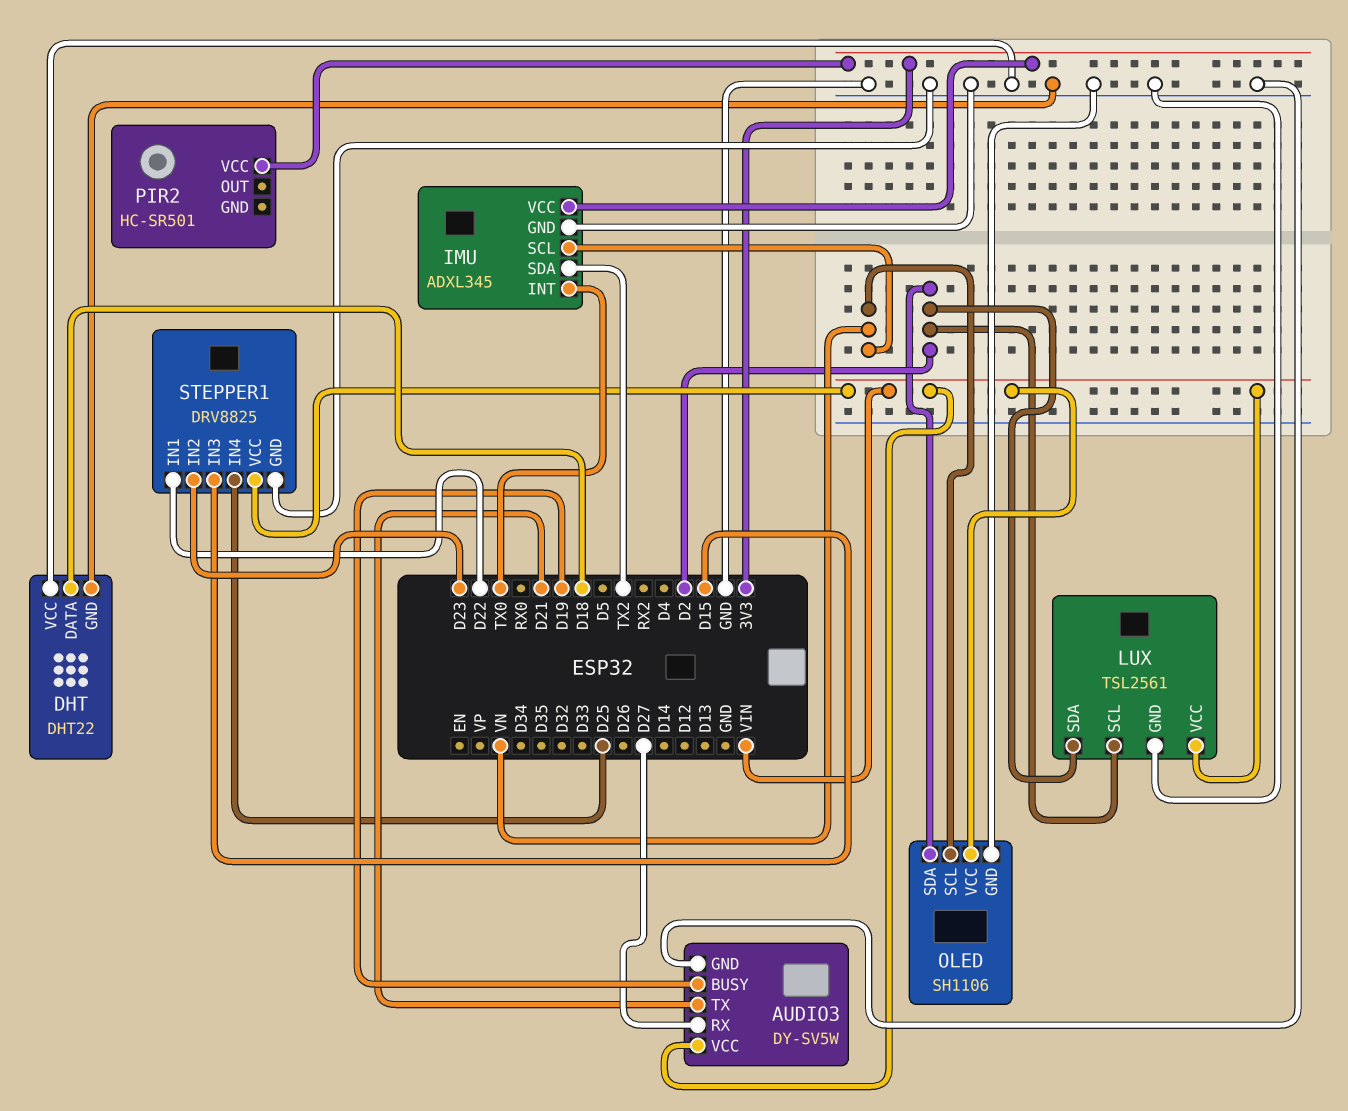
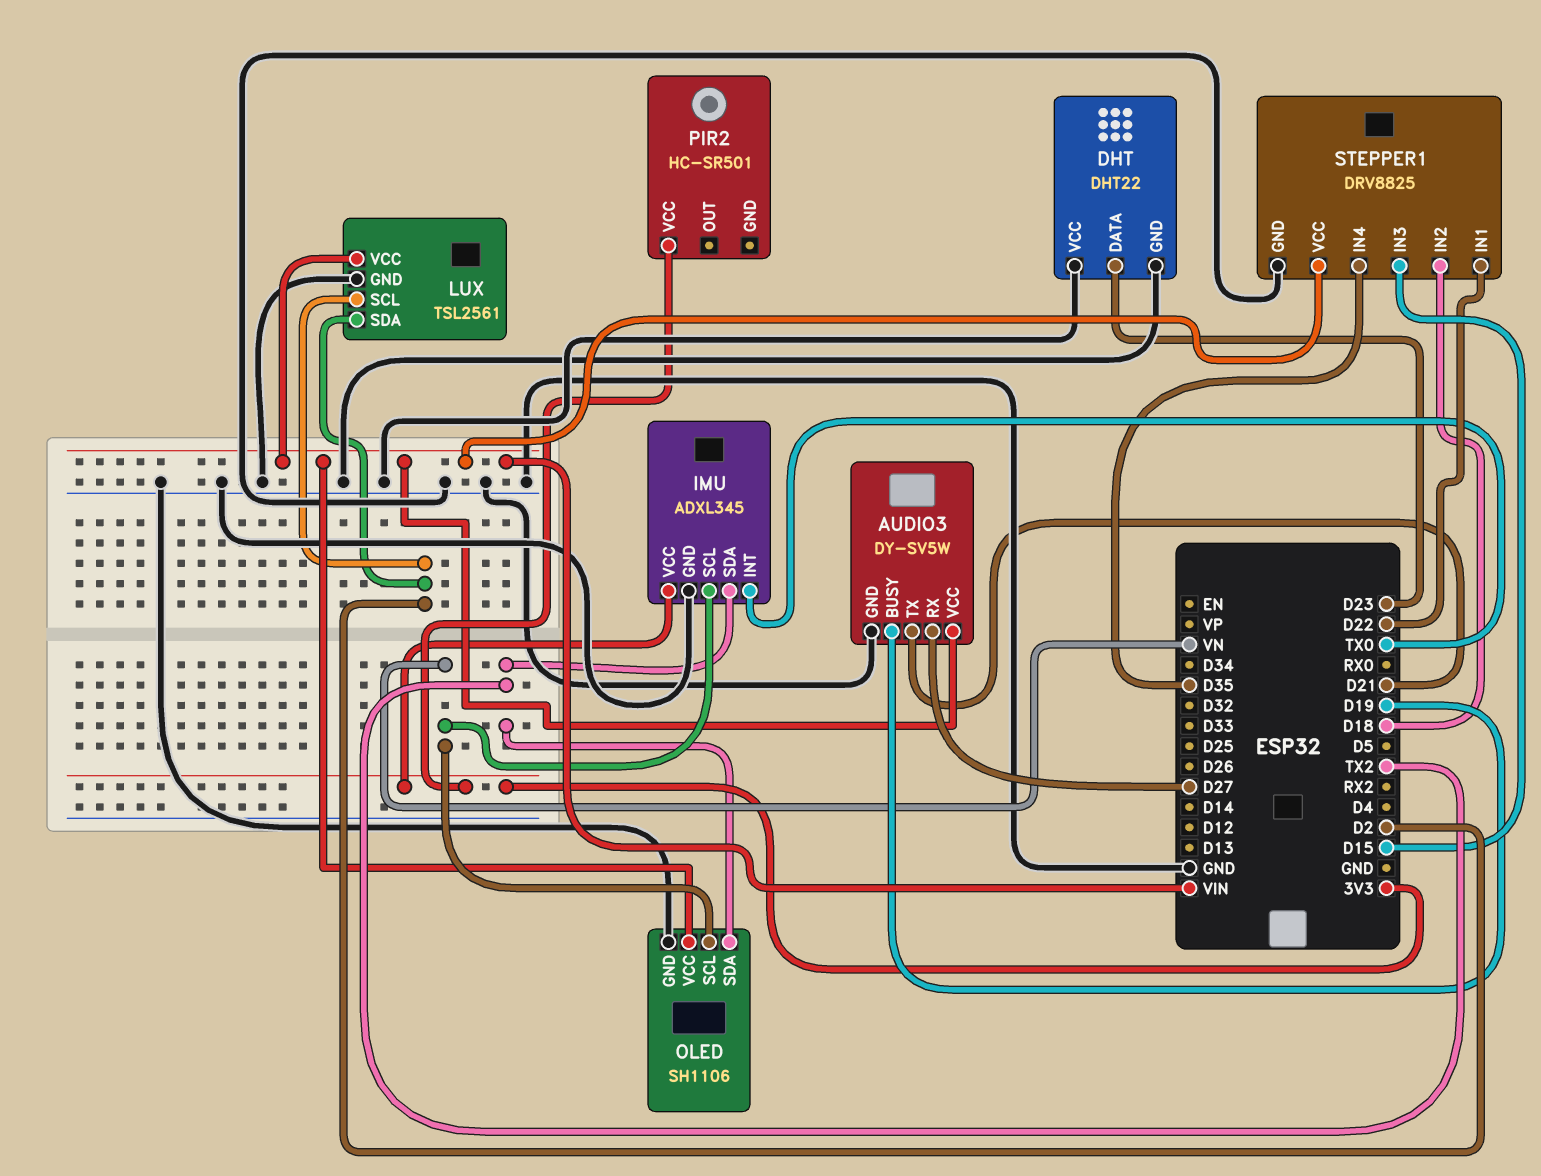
DHT pin DATA: D18 -> D23
OLED pin SDA: D2 -> TX2
STEPPER1 pin IN2: D23 -> D18
STEPPER1 pin IN4: D25 -> D35

